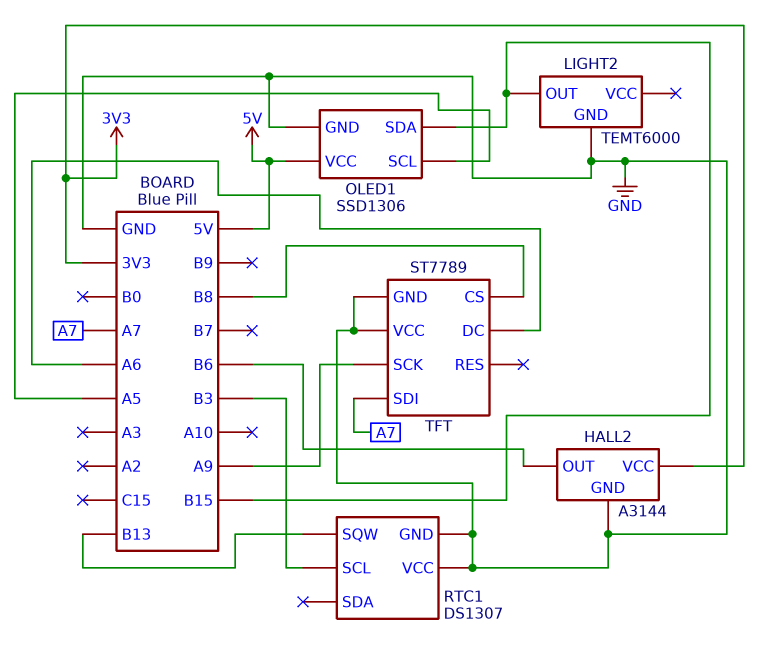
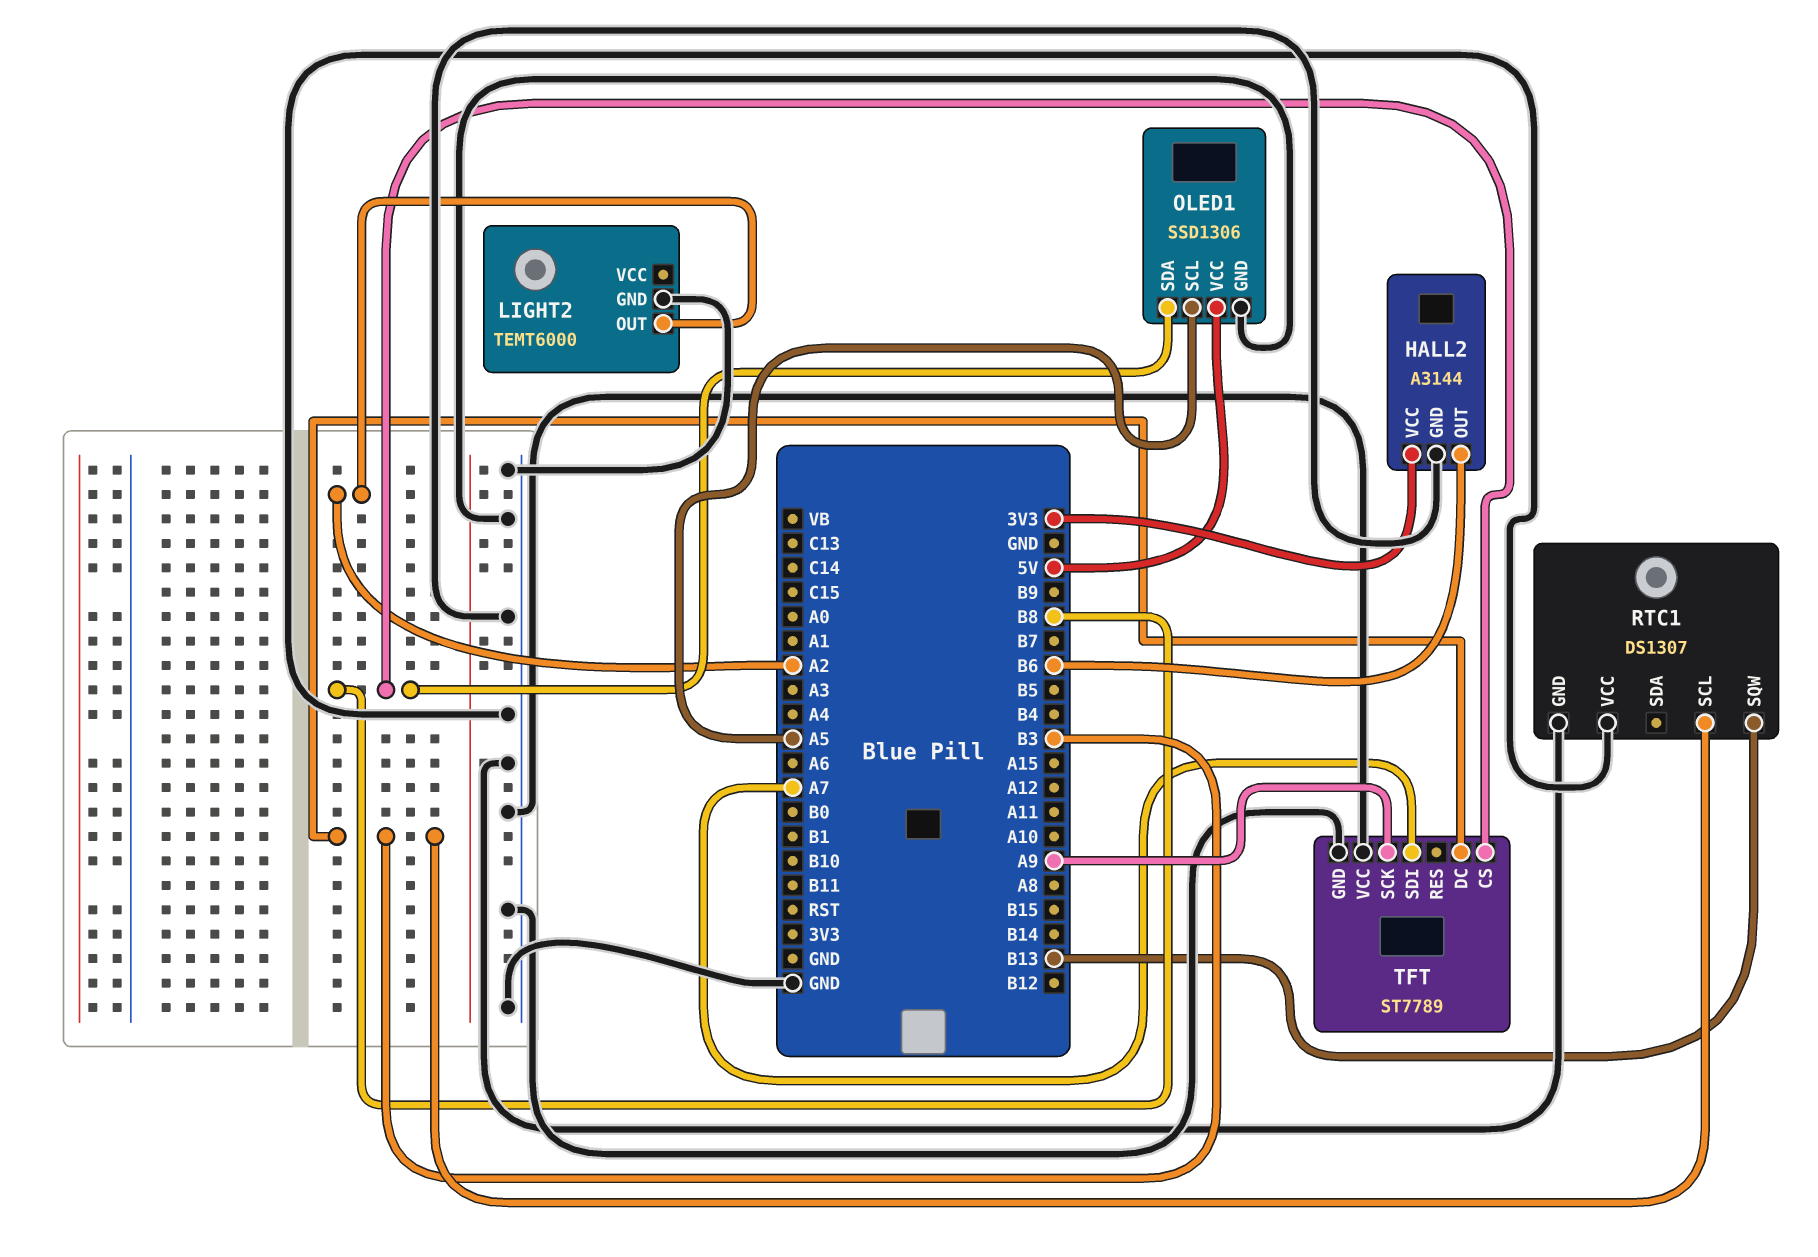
LIGHT2 pin OUT: B15 -> A2
OLED1 pin SDA: B15 -> B8
TFT pin DC: A6 -> B3

